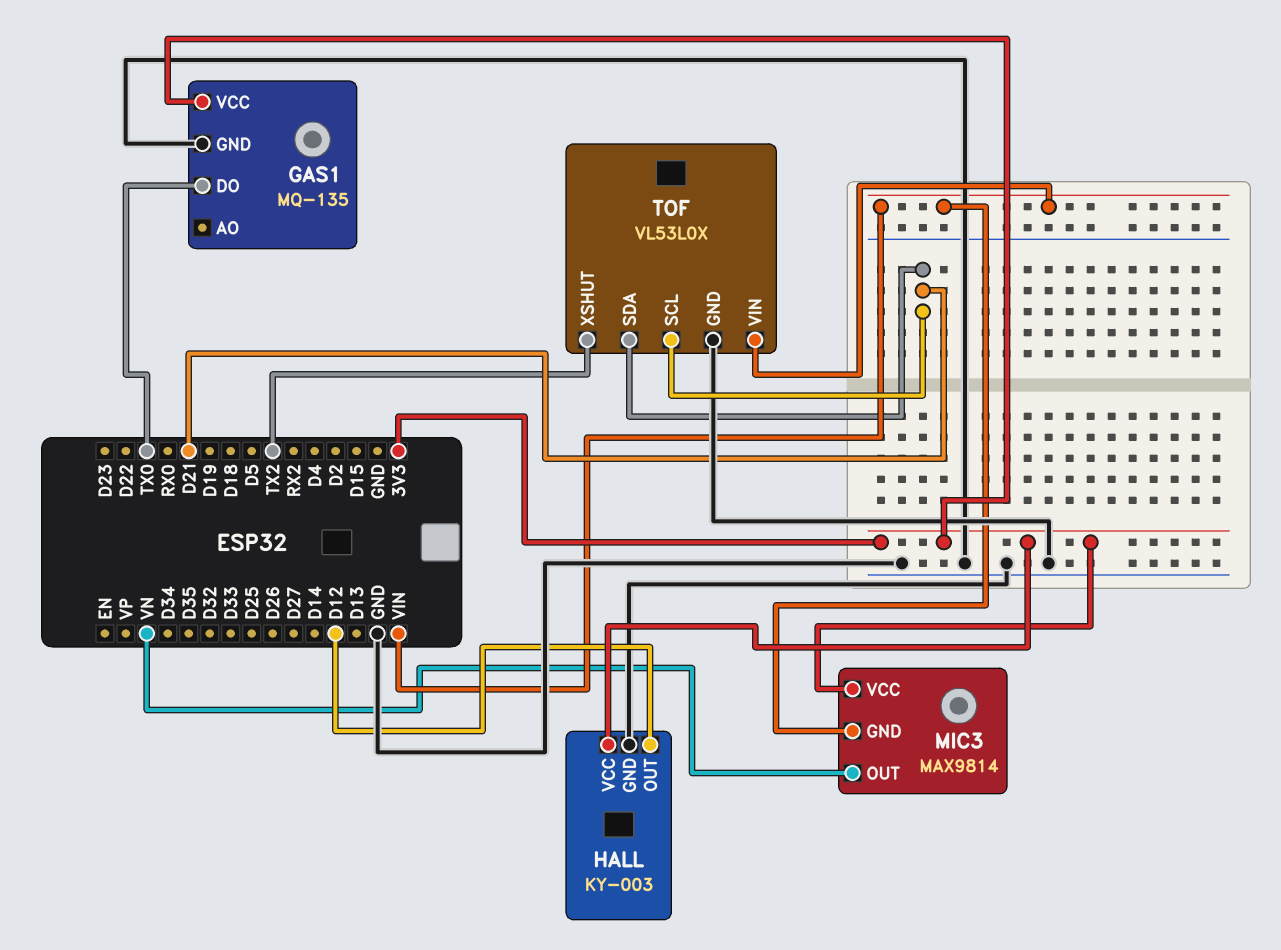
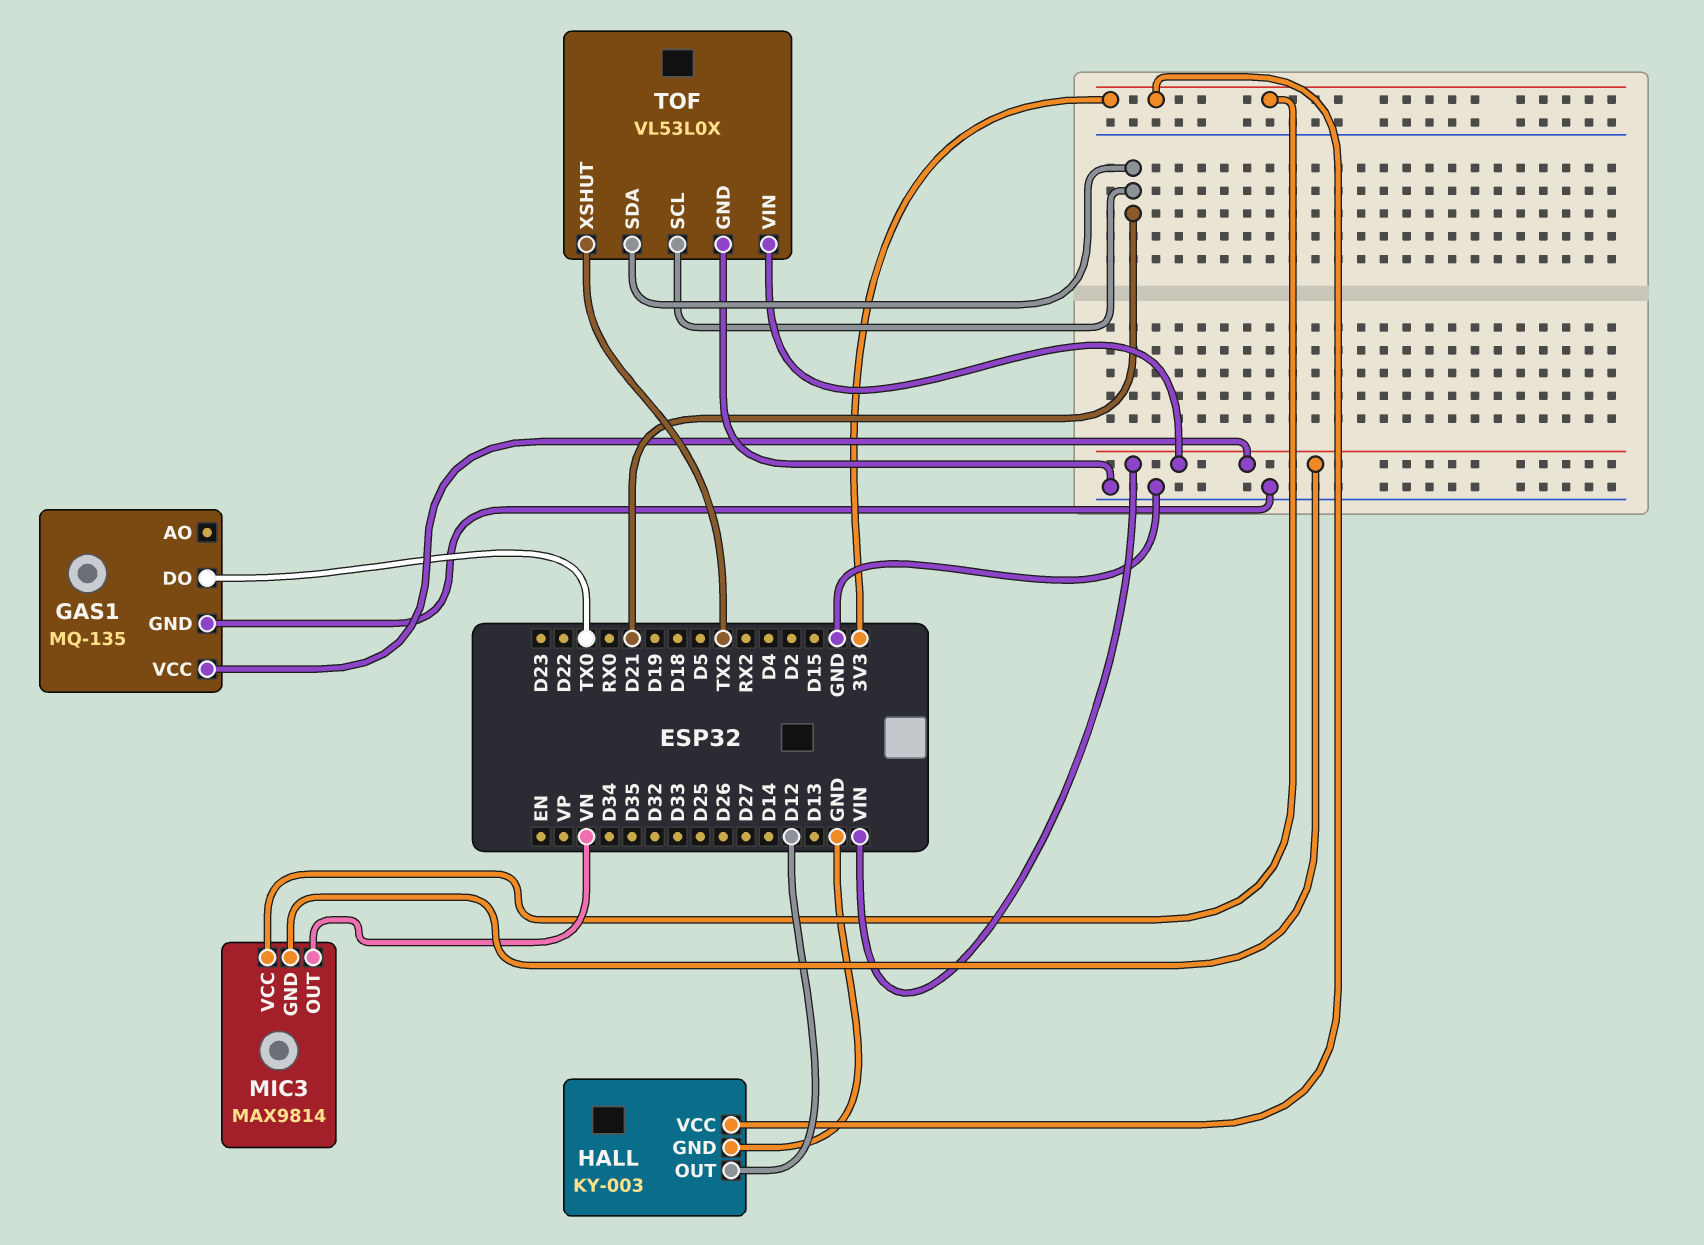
GAS1 pin VCC: 3V3 -> VIN

